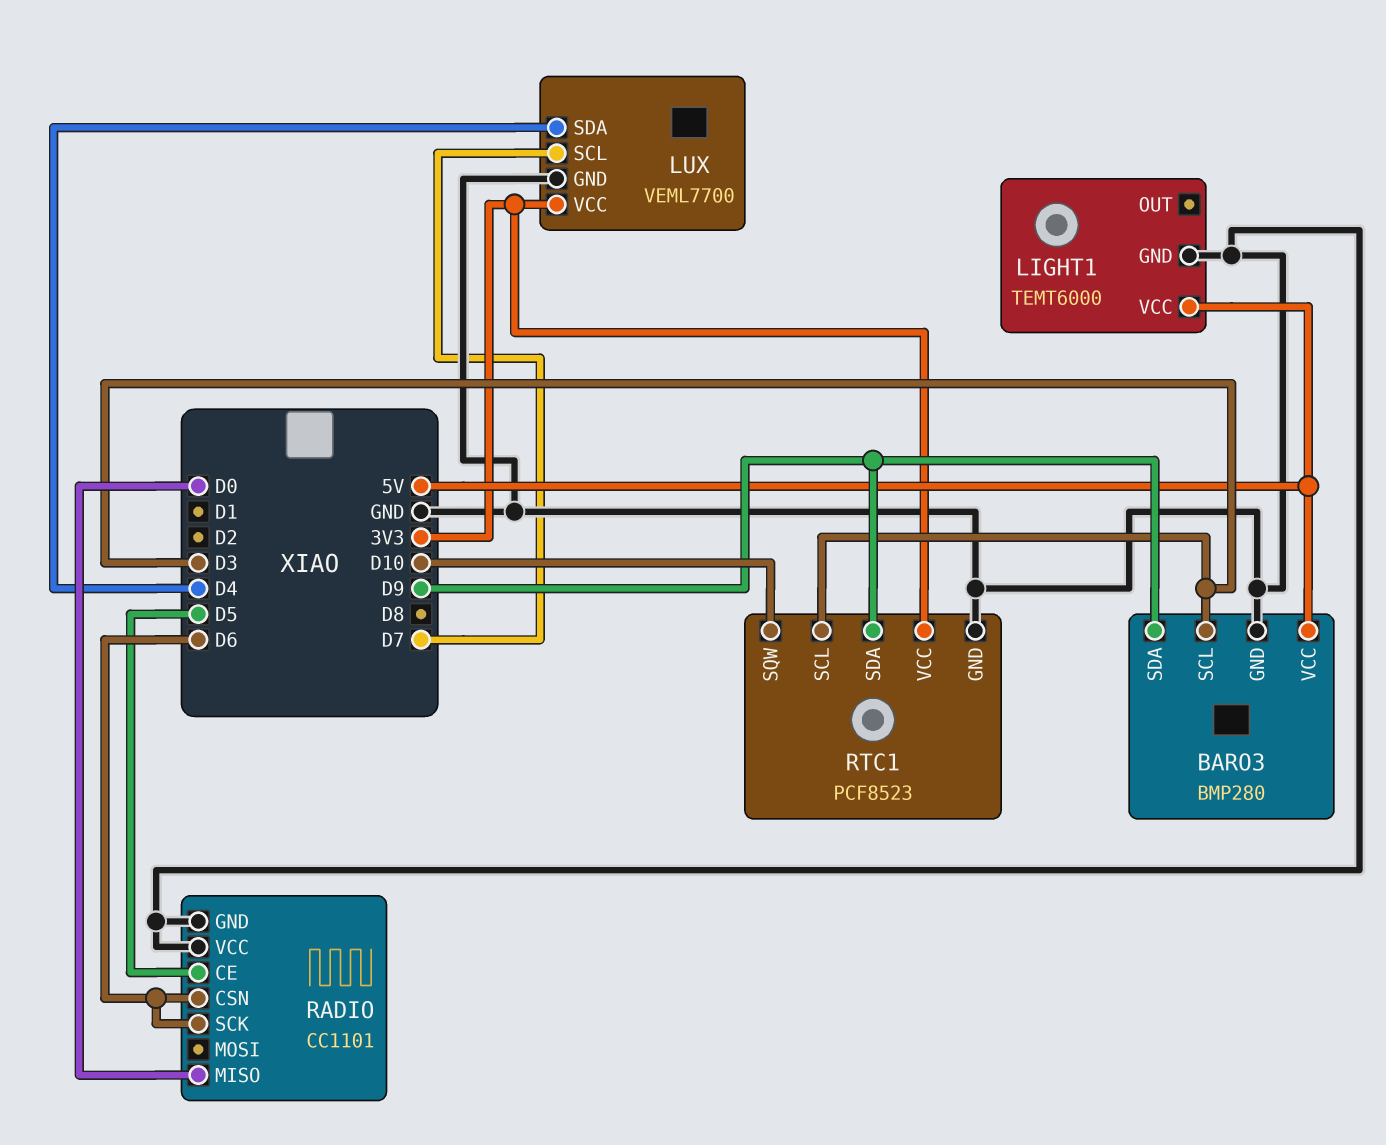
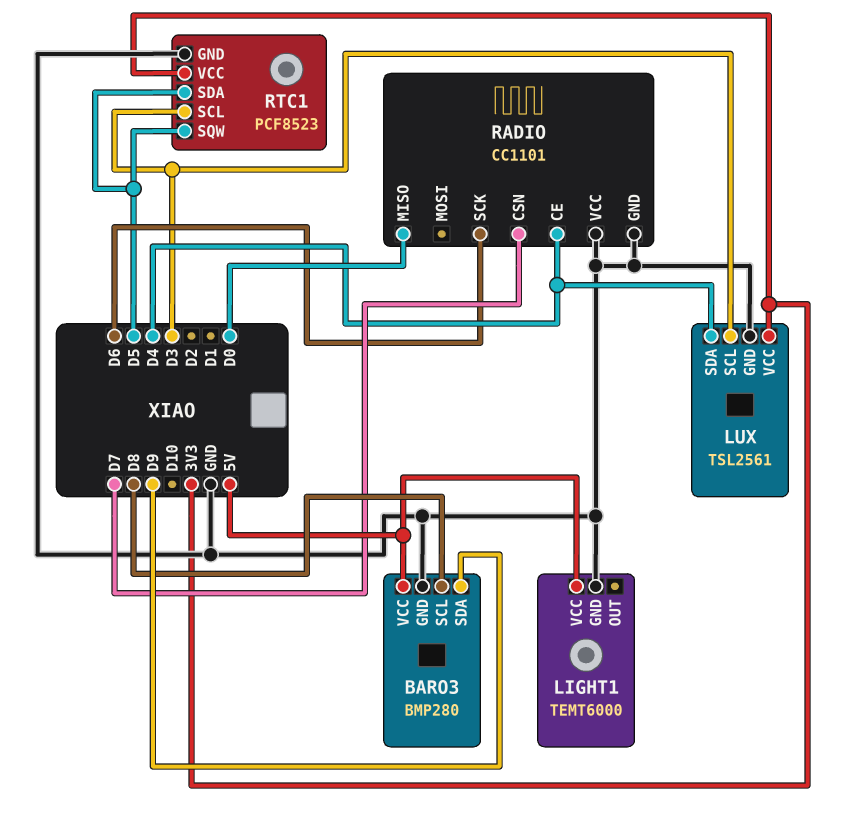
BARO3 pin SCL: D3 -> D8
LUX: VEML7700 -> TSL2561
LUX pin SCL: D7 -> D3
RADIO pin CE: D5 -> D4
RADIO pin CSN: D6 -> D7
RTC1 pin SDA: D9 -> D5
RTC1 pin SQW: D10 -> D5

